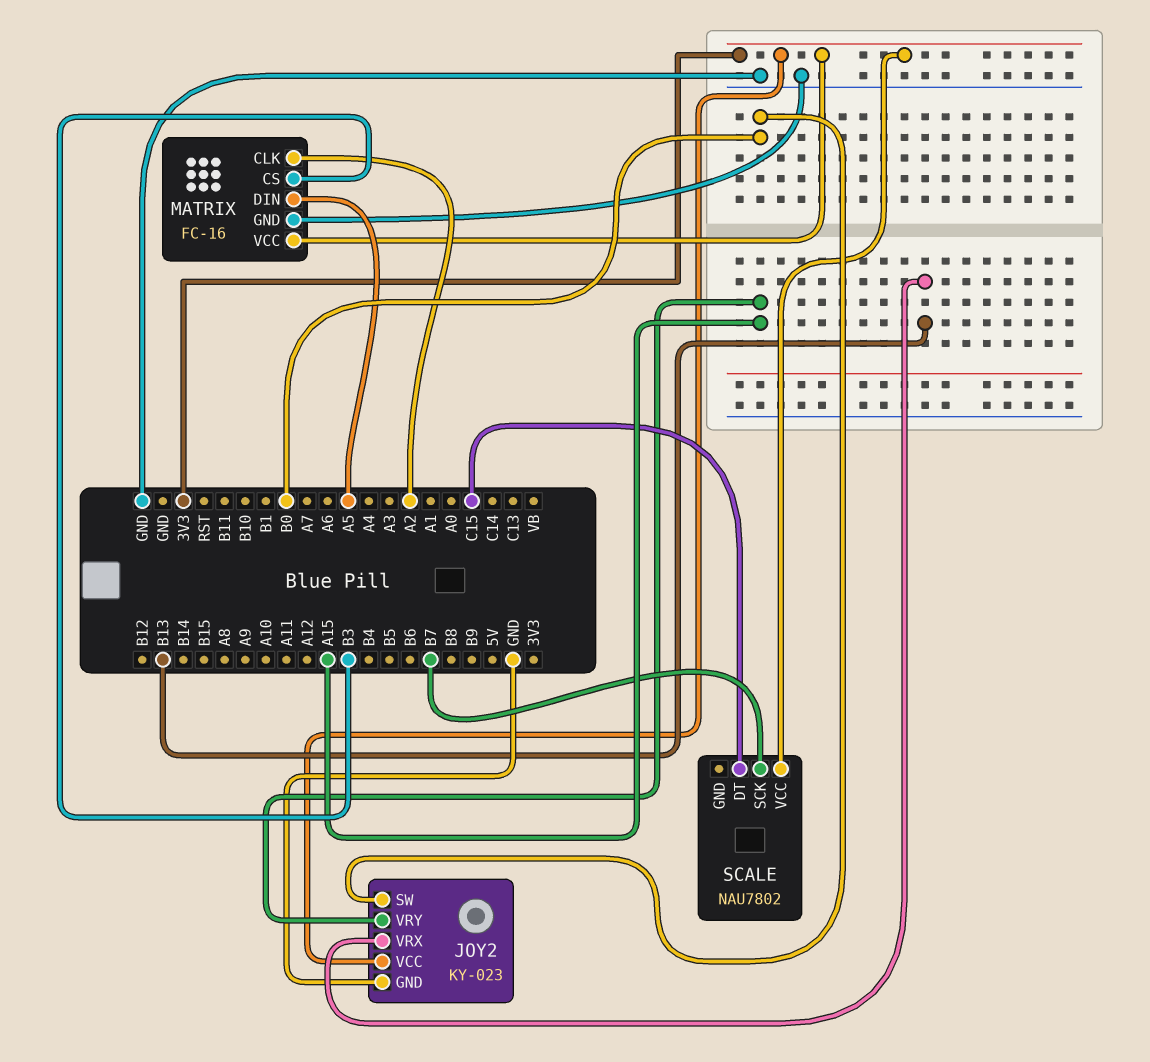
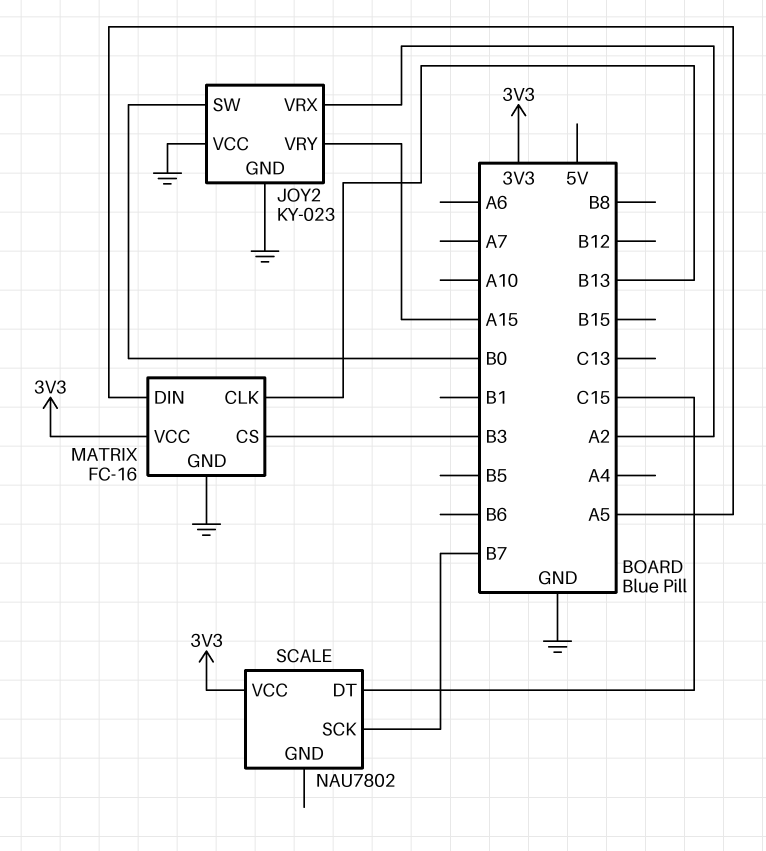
JOY2 pin VCC: 3V3 -> GND
JOY2 pin VRX: B13 -> A2
MATRIX pin CLK: A2 -> B13

